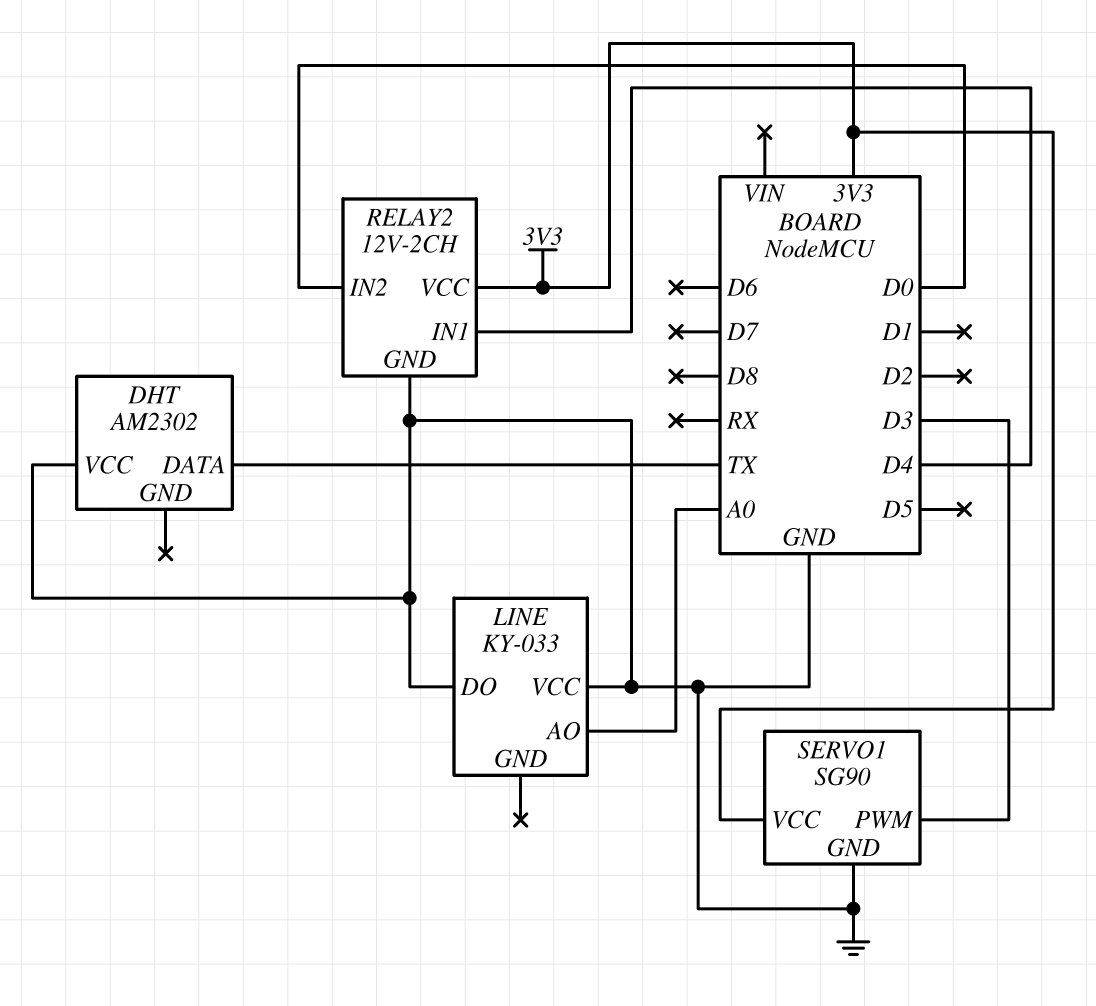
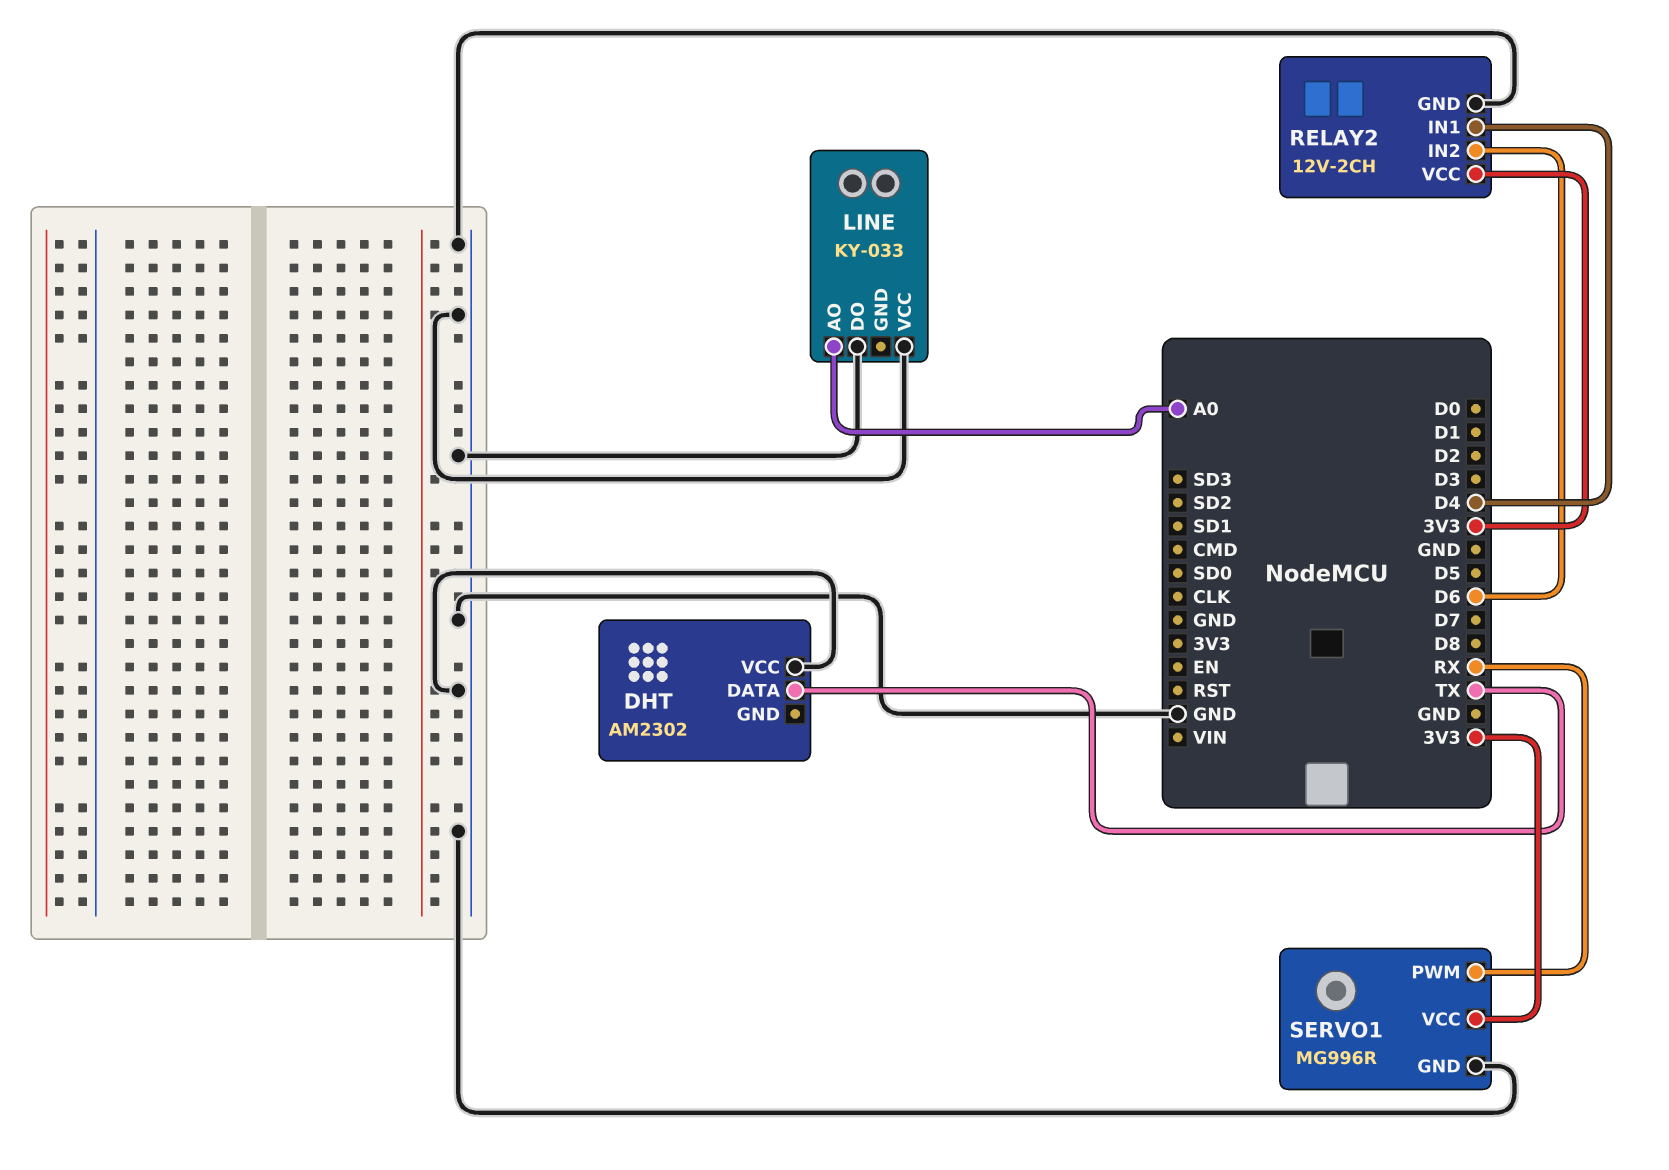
RELAY2 pin IN2: D0 -> D6
SERVO1: SG90 -> MG996R
SERVO1 pin PWM: D3 -> RX

